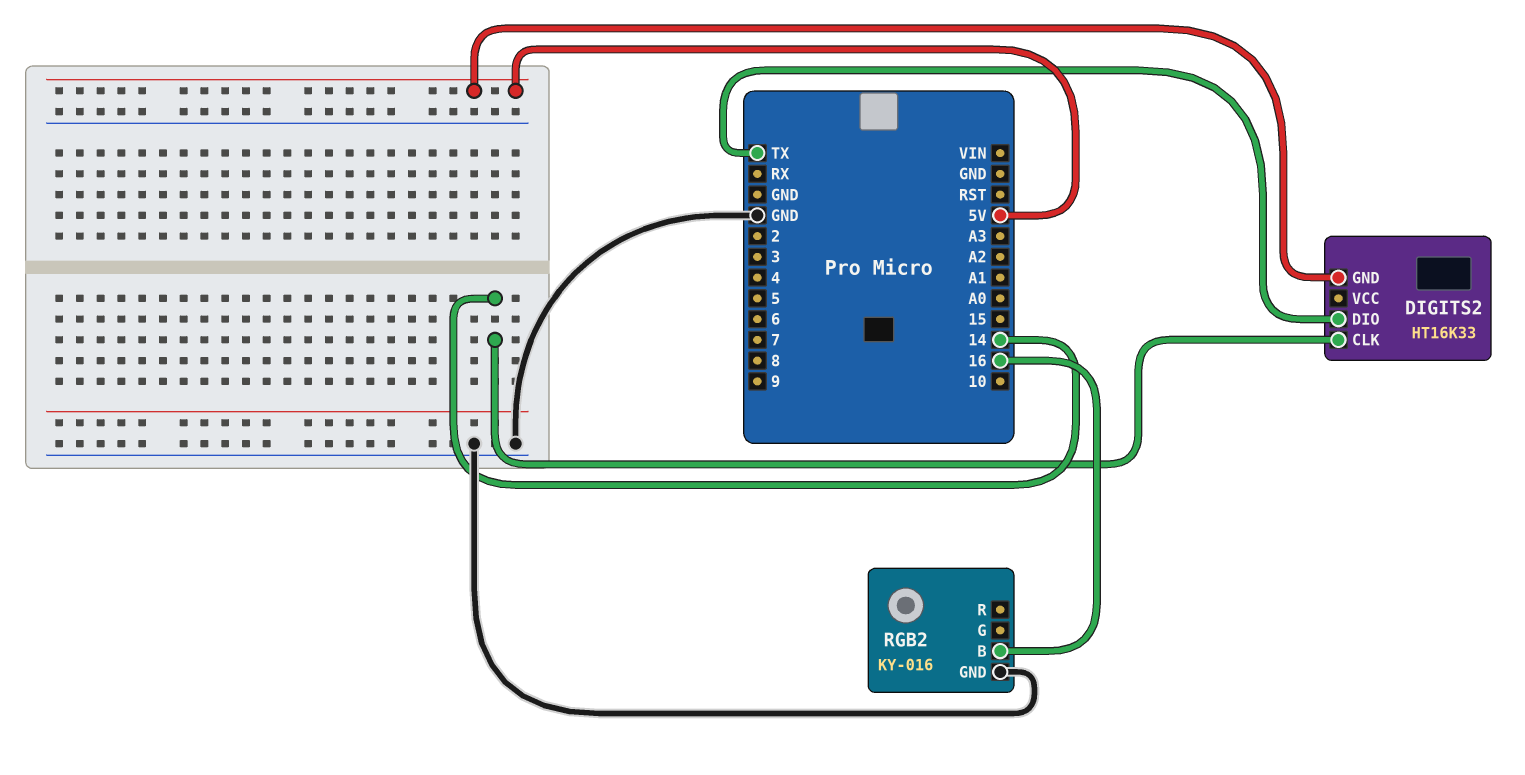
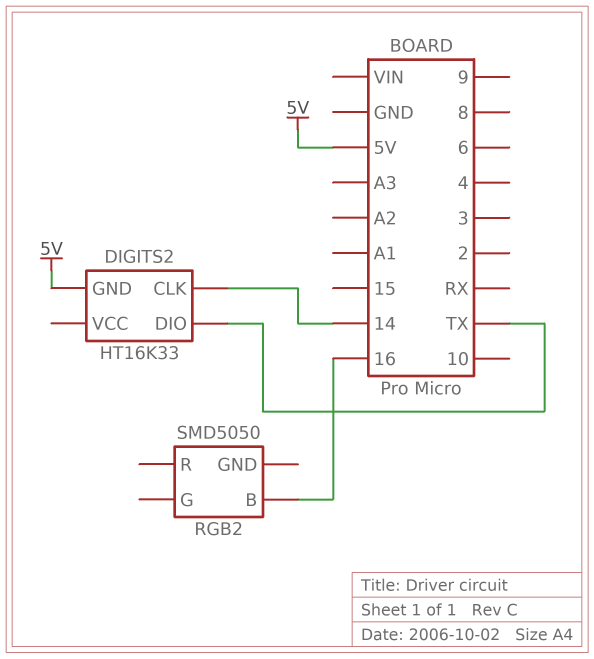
RGB2: KY-016 -> SMD5050
RGB2 pin GND: GND -> none

